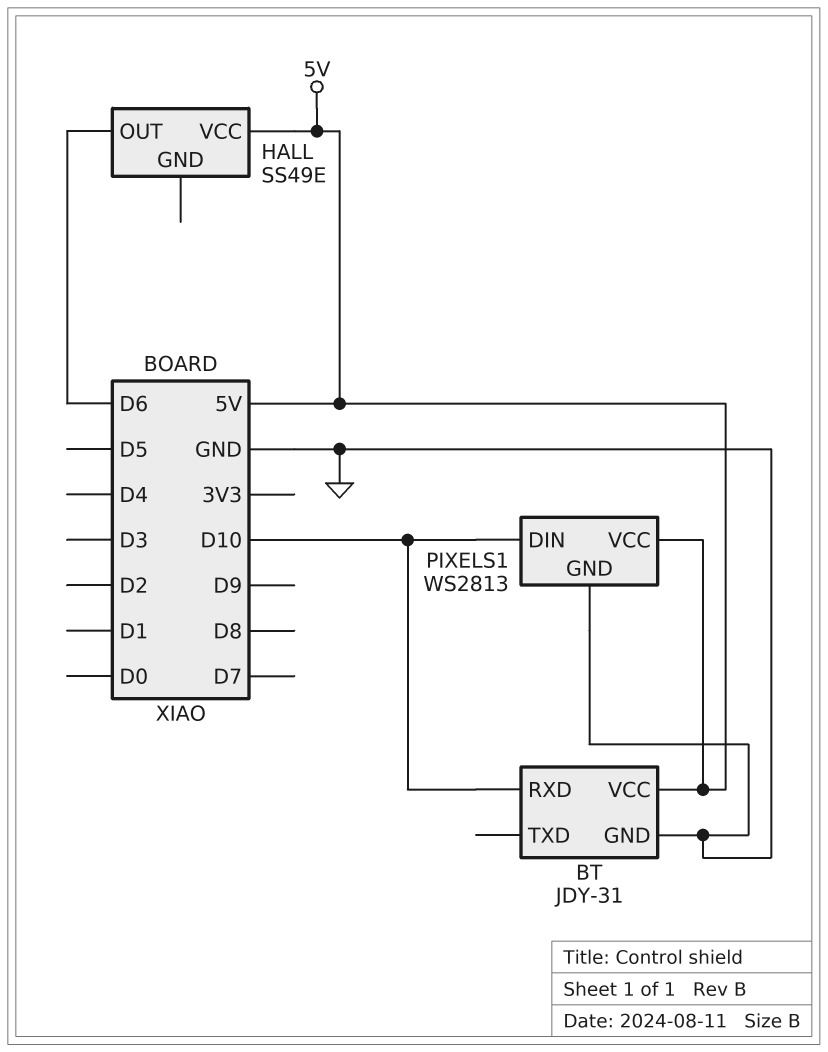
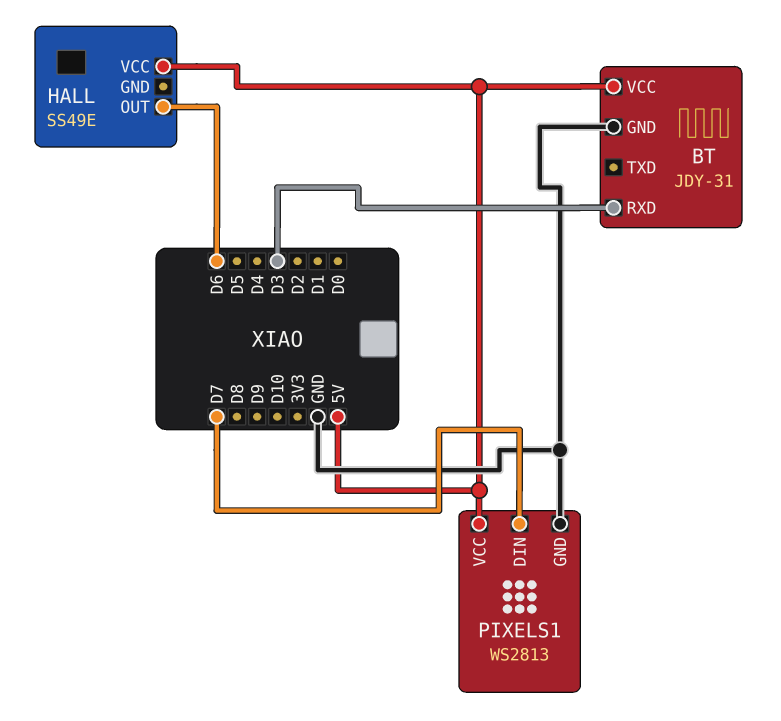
BT pin RXD: D10 -> D3
PIXELS1 pin DIN: D10 -> D7

